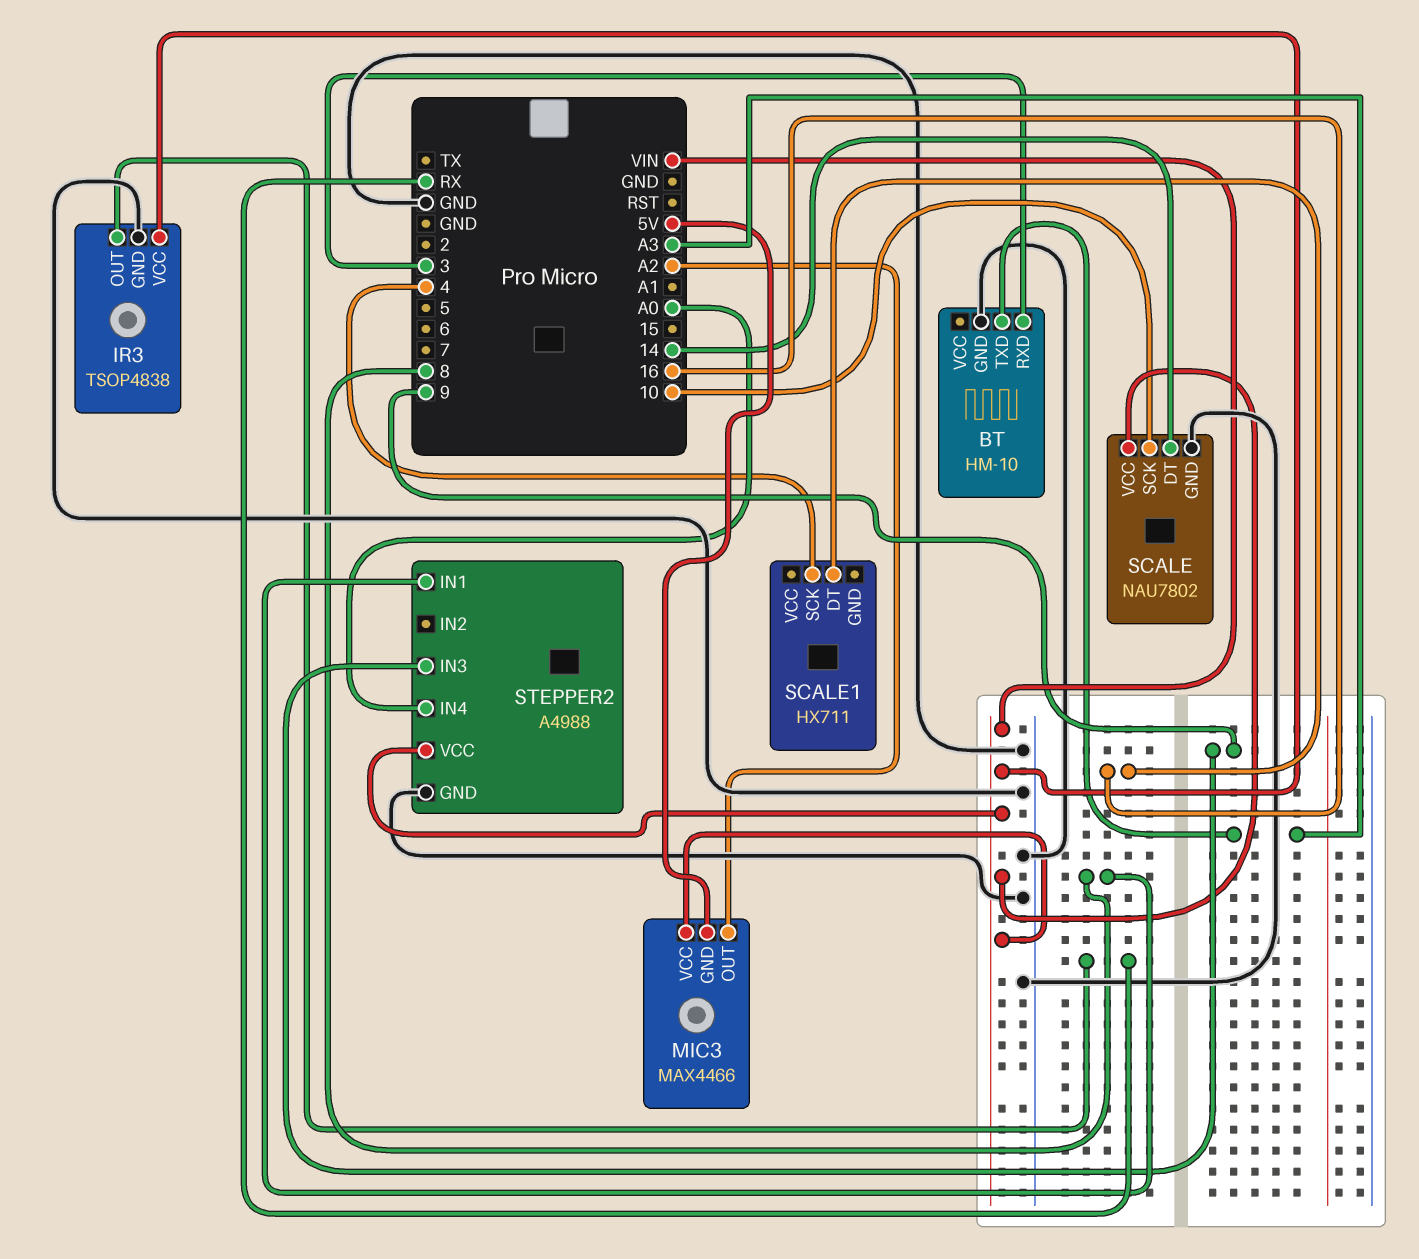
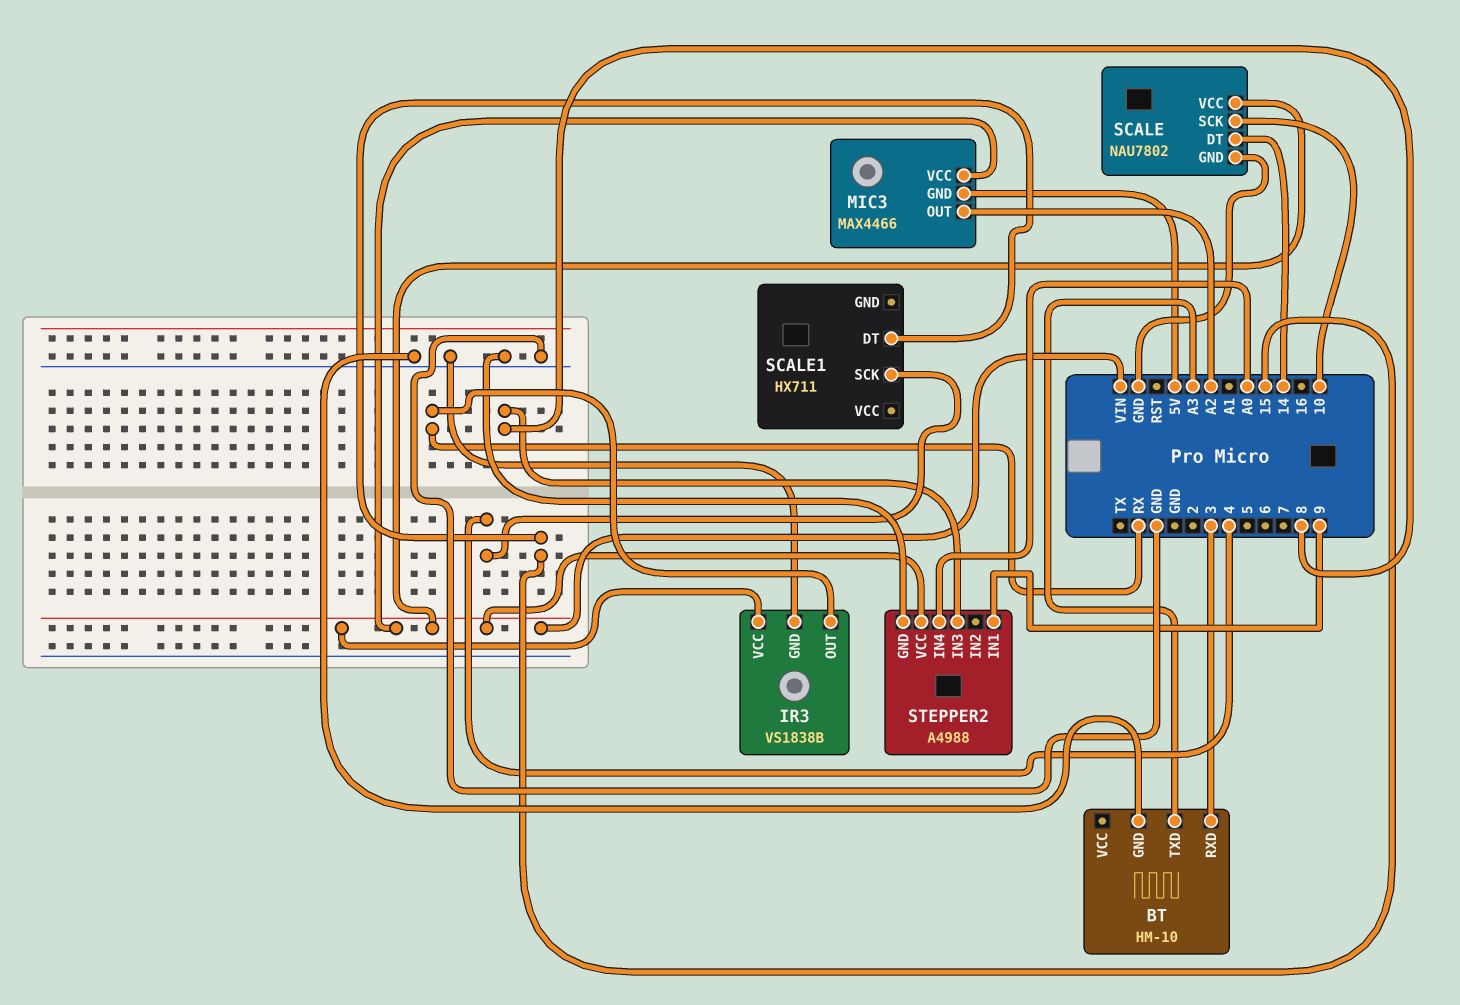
IR3: TSOP4838 -> VS1838B
SCALE1 pin DT: 16 -> 15
STEPPER2 pin IN1: 8 -> 9
STEPPER2 pin IN3: 9 -> 8

